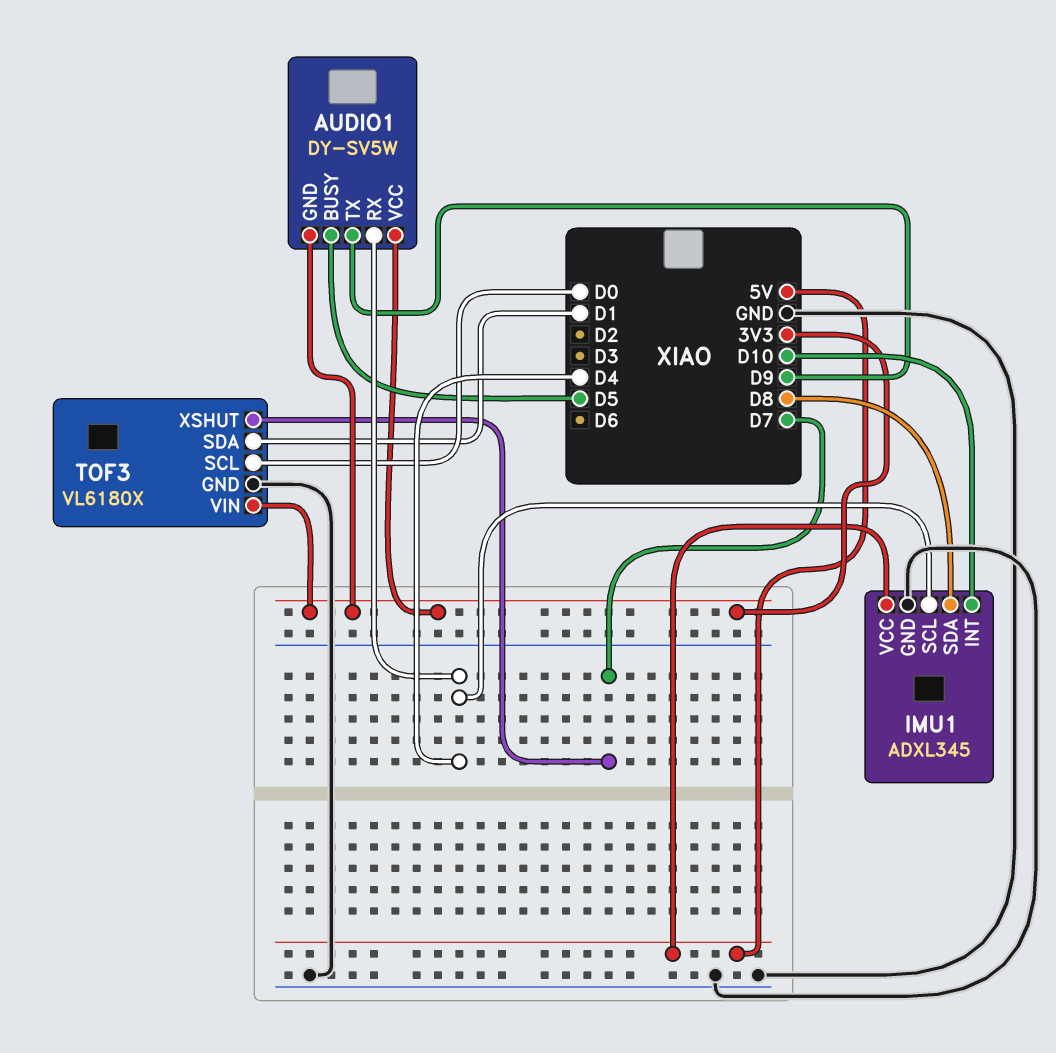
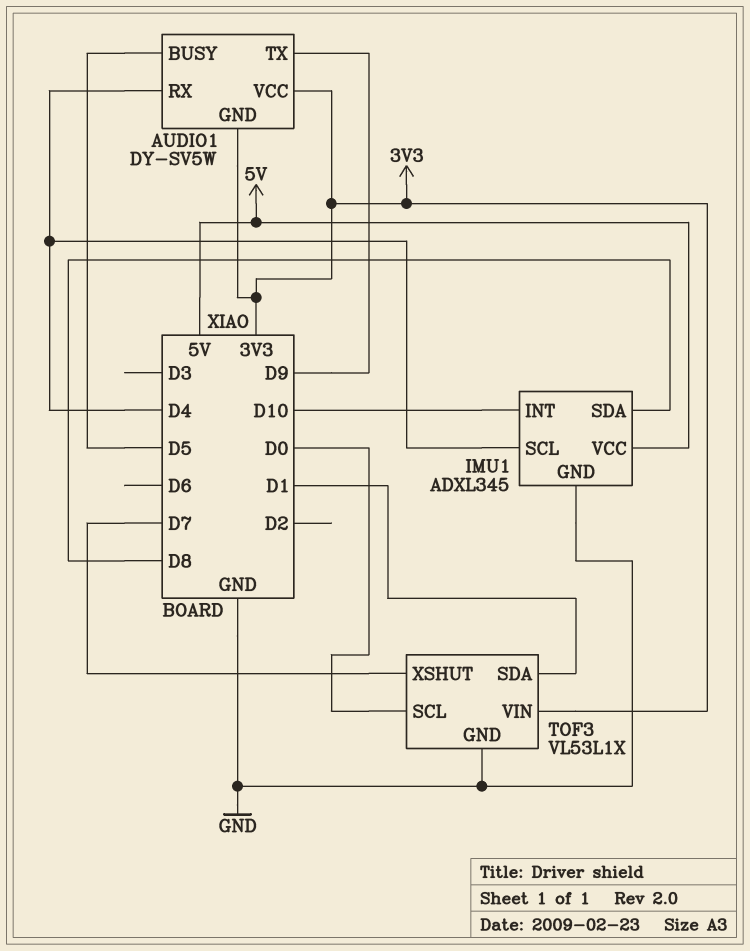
TOF3: VL6180X -> VL53L1X

